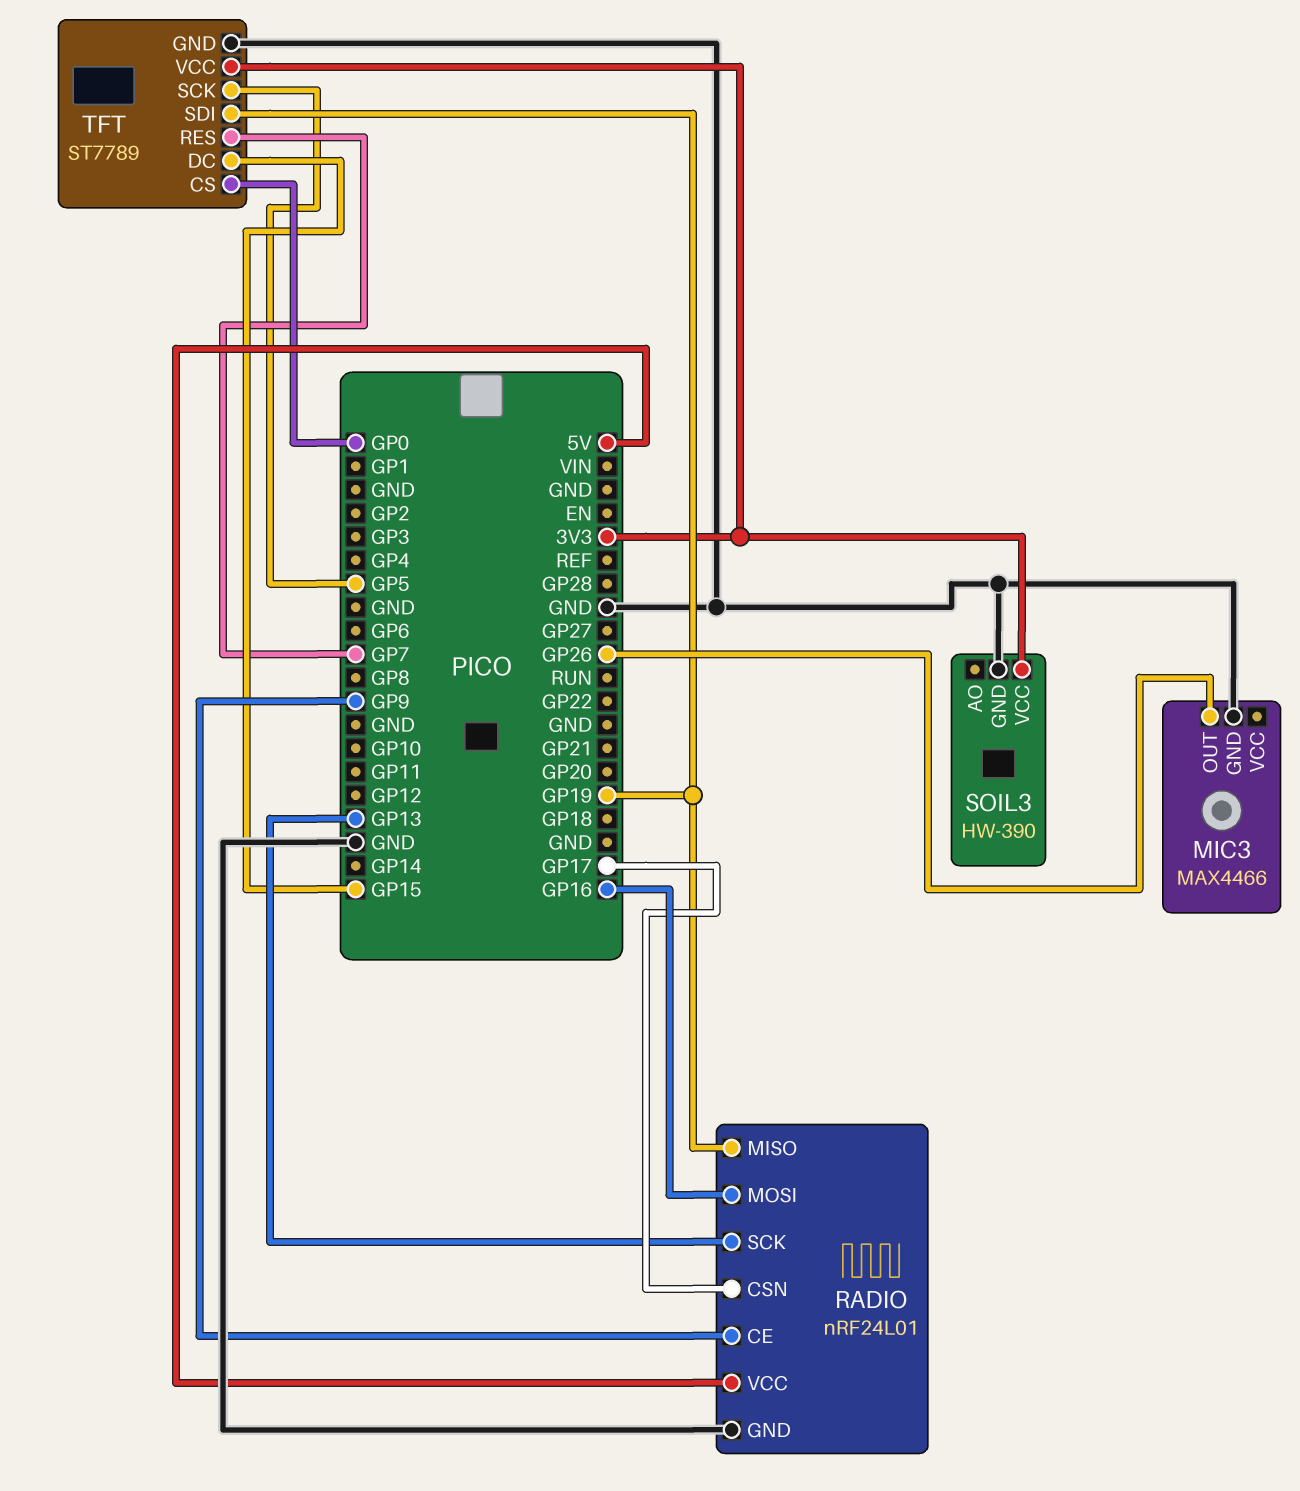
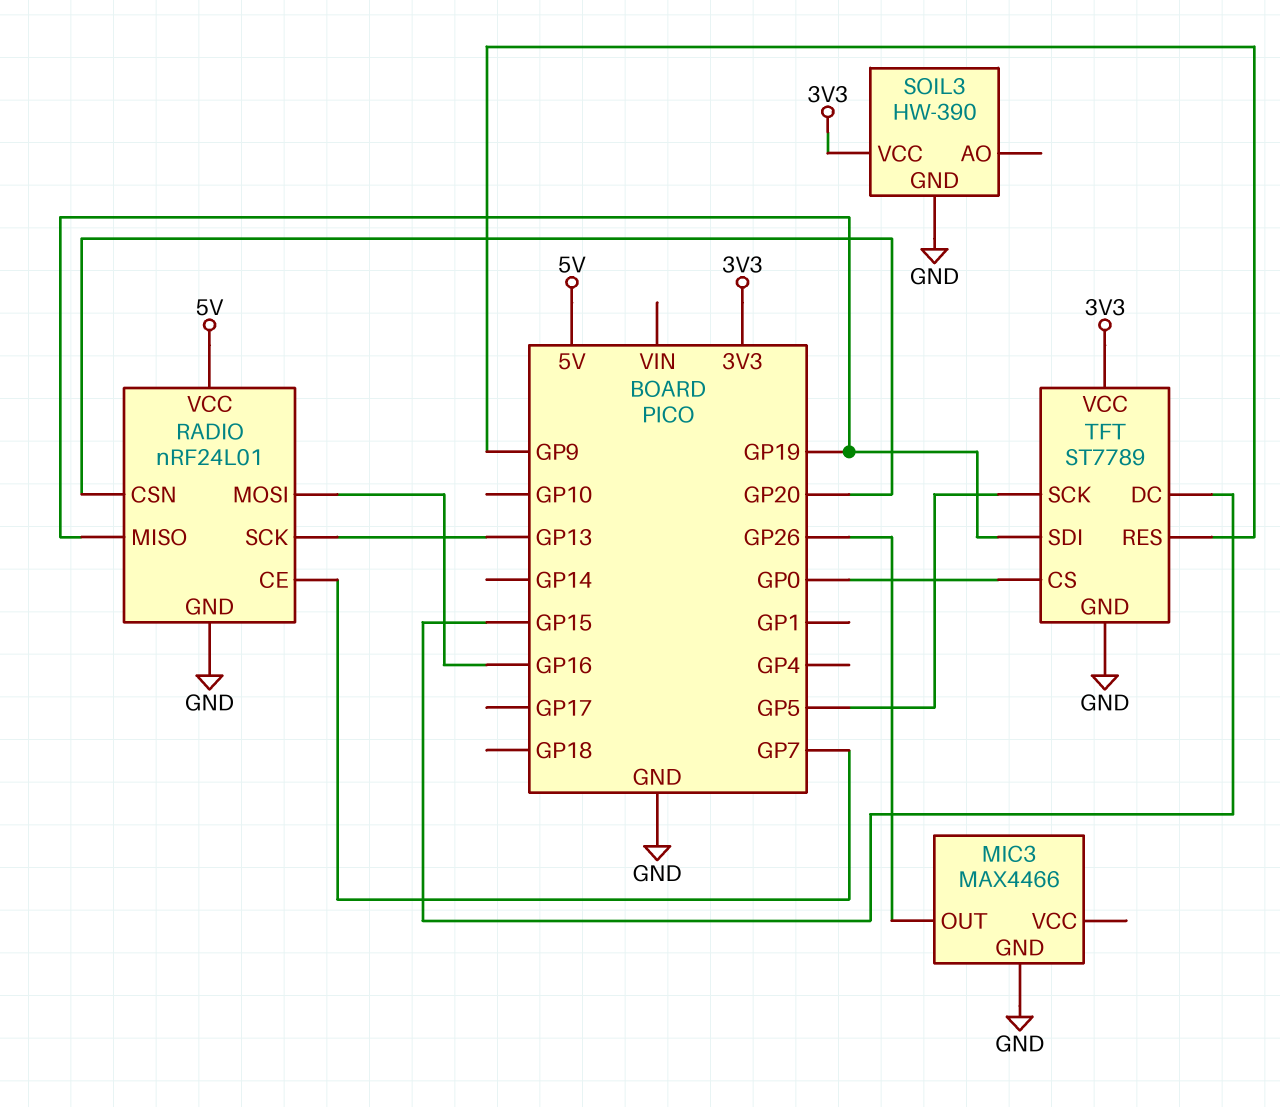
RADIO pin CE: GP9 -> GP7
RADIO pin CSN: GP17 -> GP20
TFT pin RES: GP7 -> GP9

